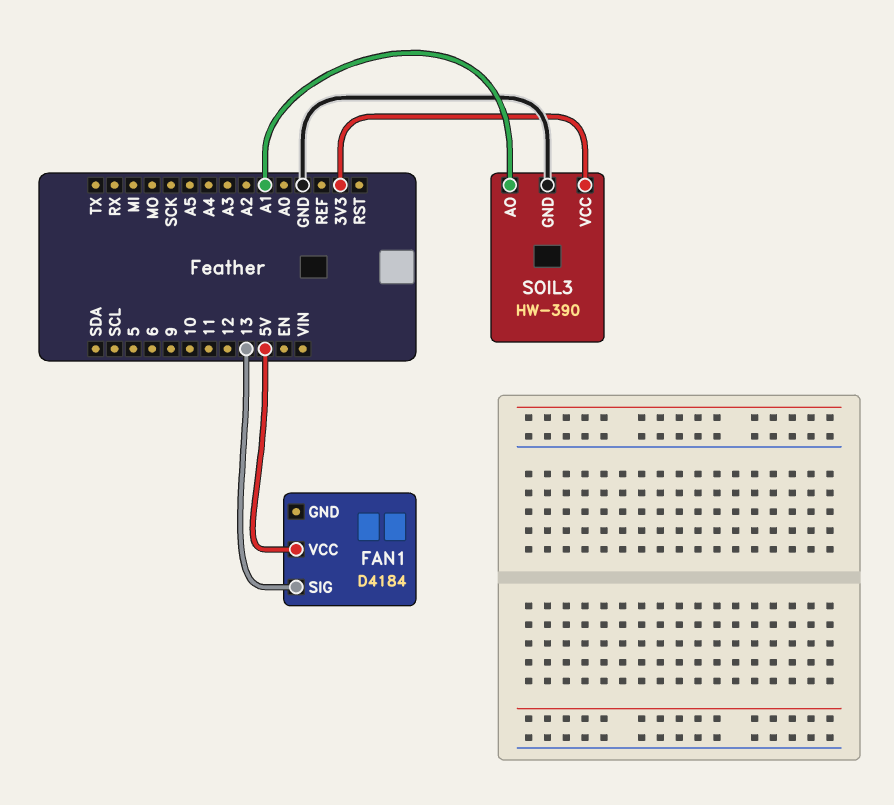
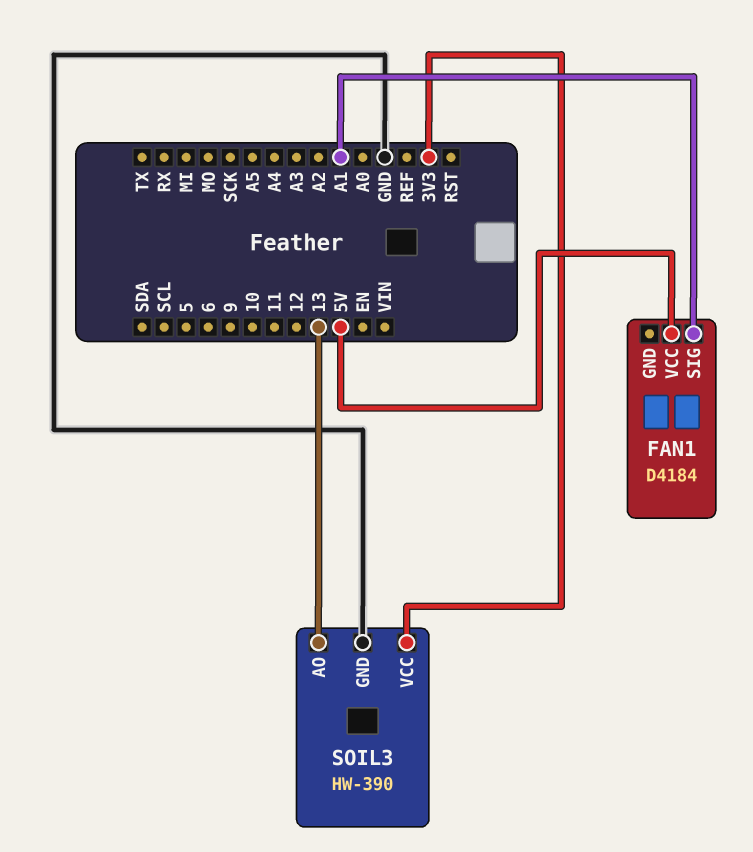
FAN1 pin SIG: 13 -> A1
SOIL3 pin AO: A1 -> 13

